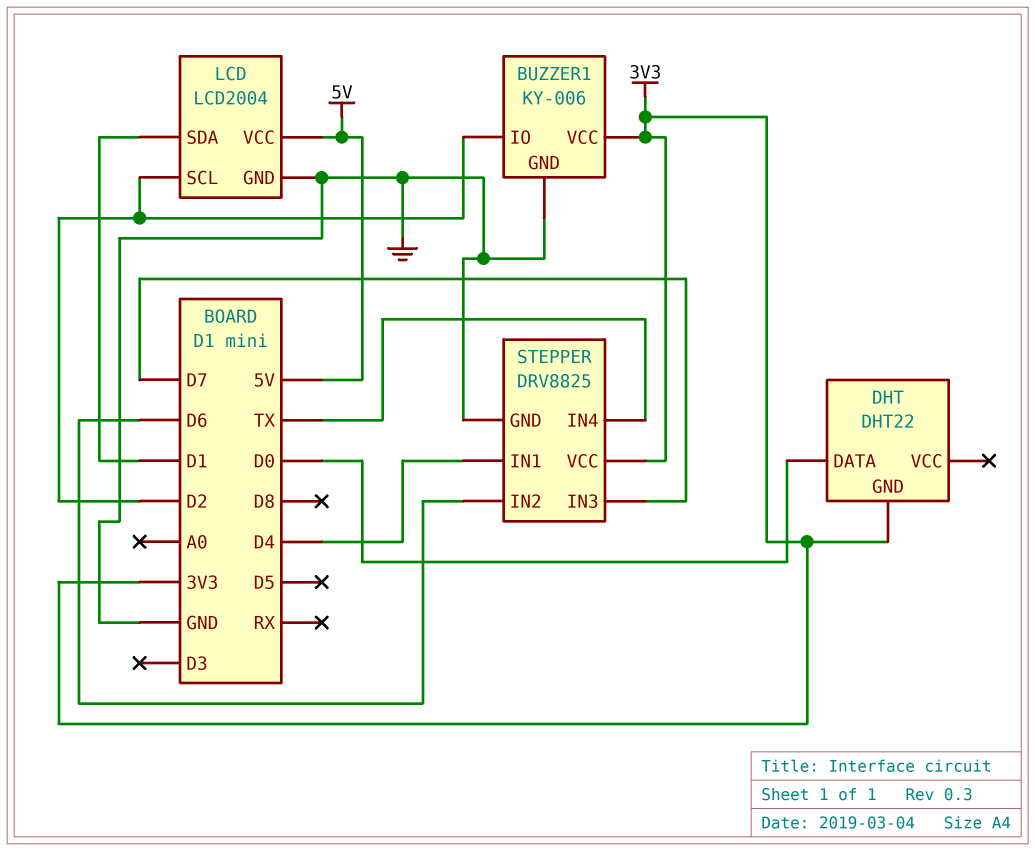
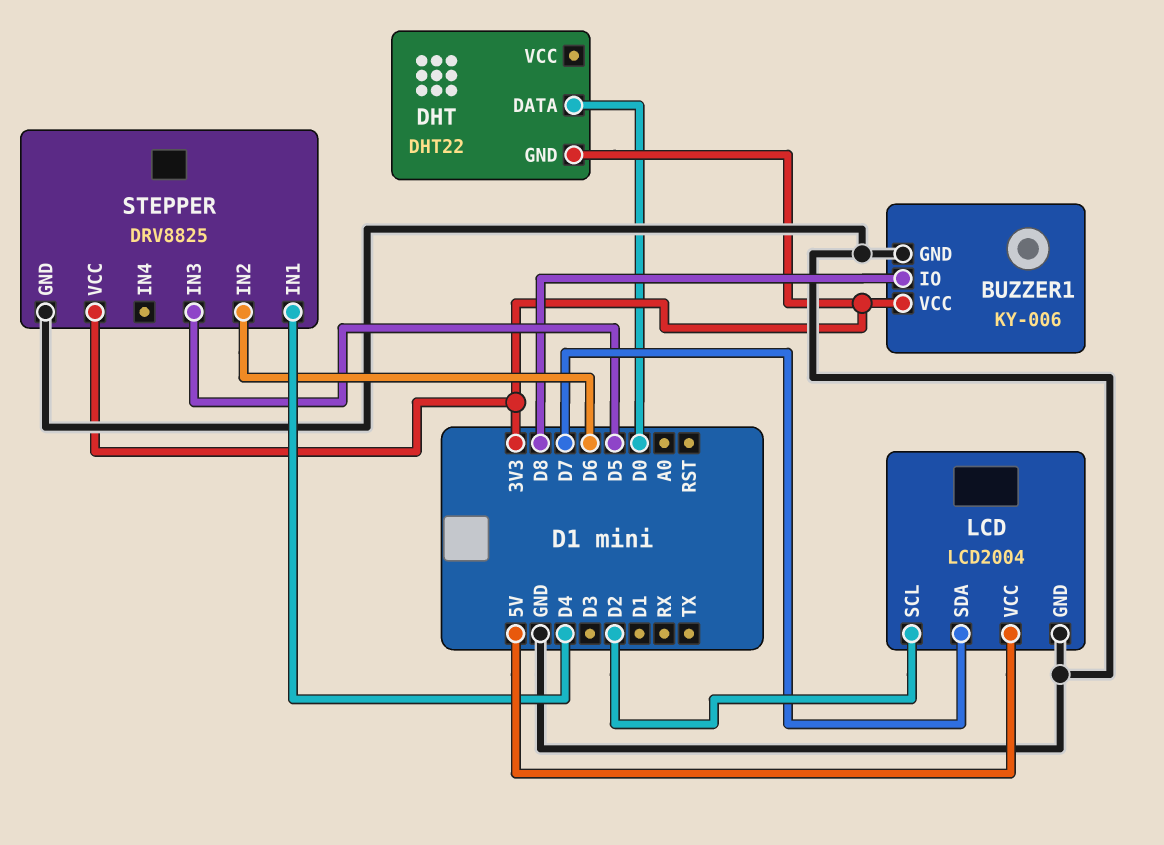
BUZZER1 pin IO: D2 -> D8
LCD pin SDA: D1 -> D7
STEPPER pin IN3: D7 -> D5
STEPPER pin IN4: TX -> none

